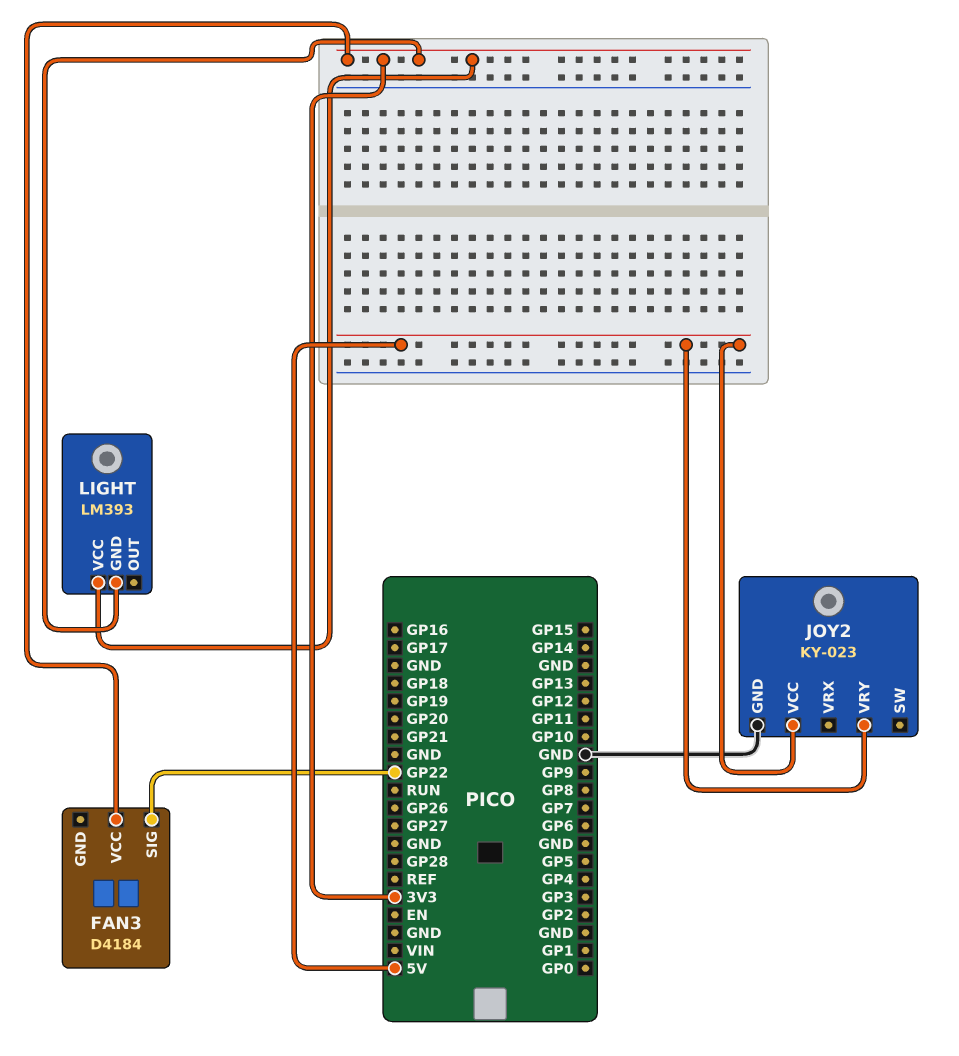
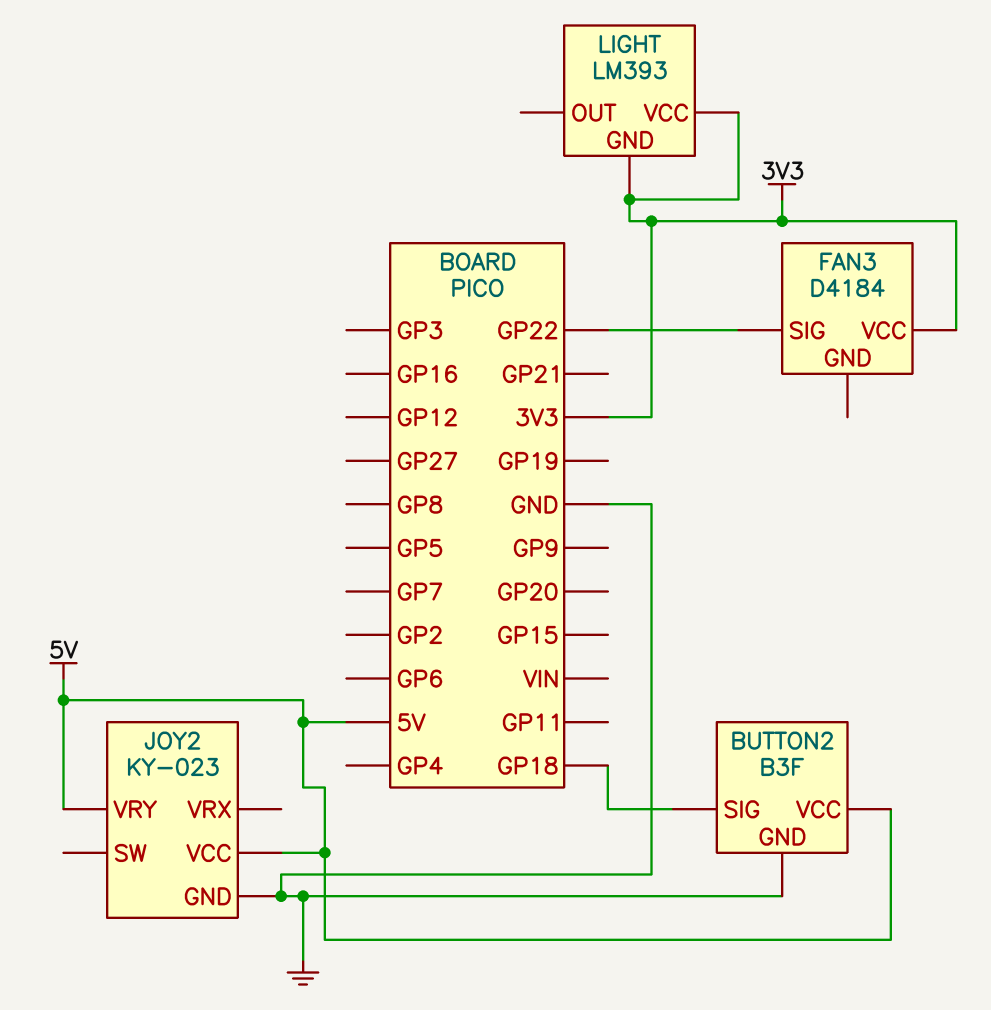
BUTTON2: none -> B3F
BUTTON2 pin GND: none -> GND
BUTTON2 pin SIG: none -> GP18
BUTTON2 pin VCC: none -> 5V

